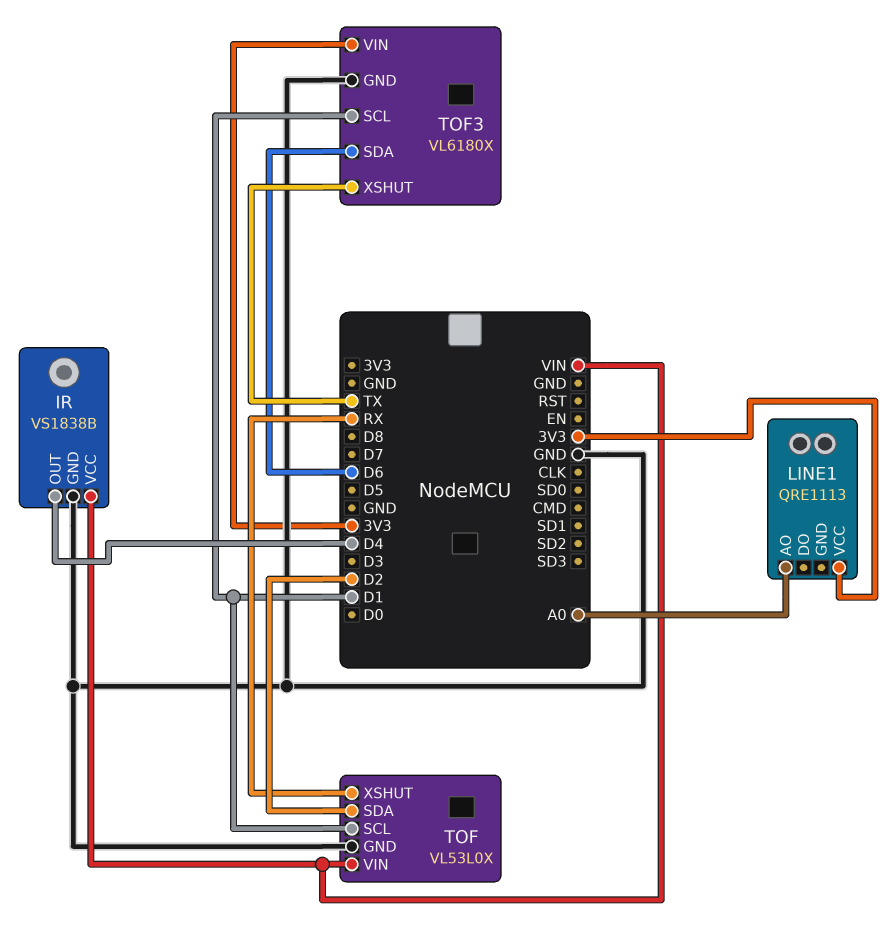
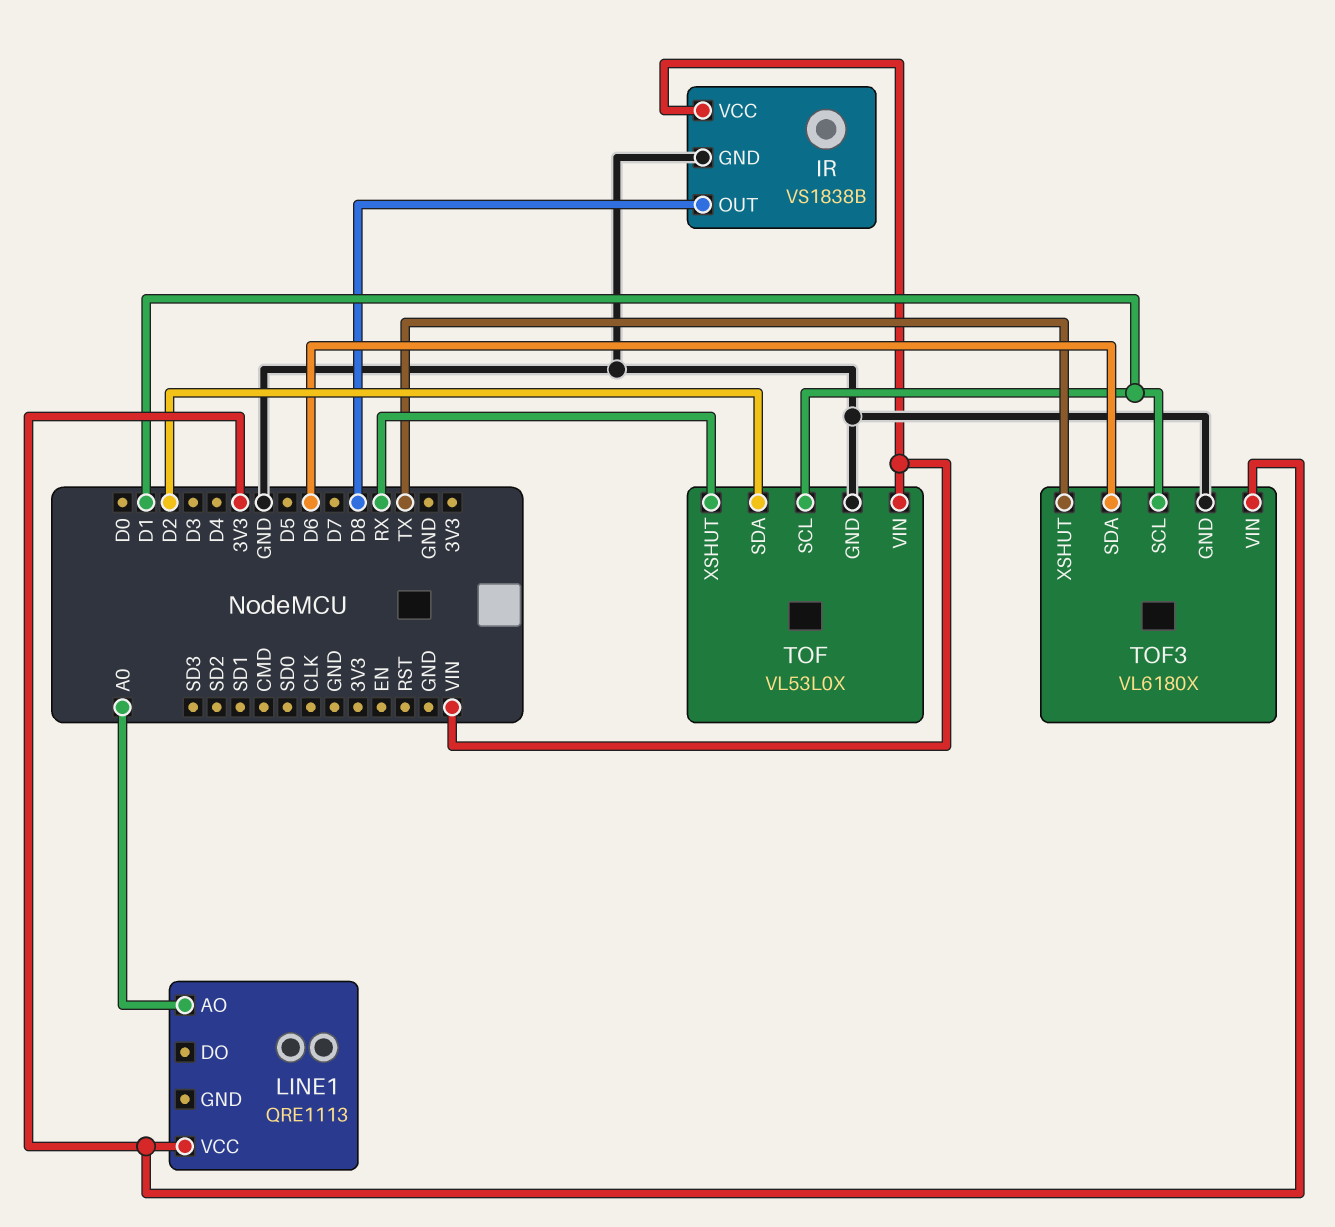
IR pin OUT: D4 -> D8

